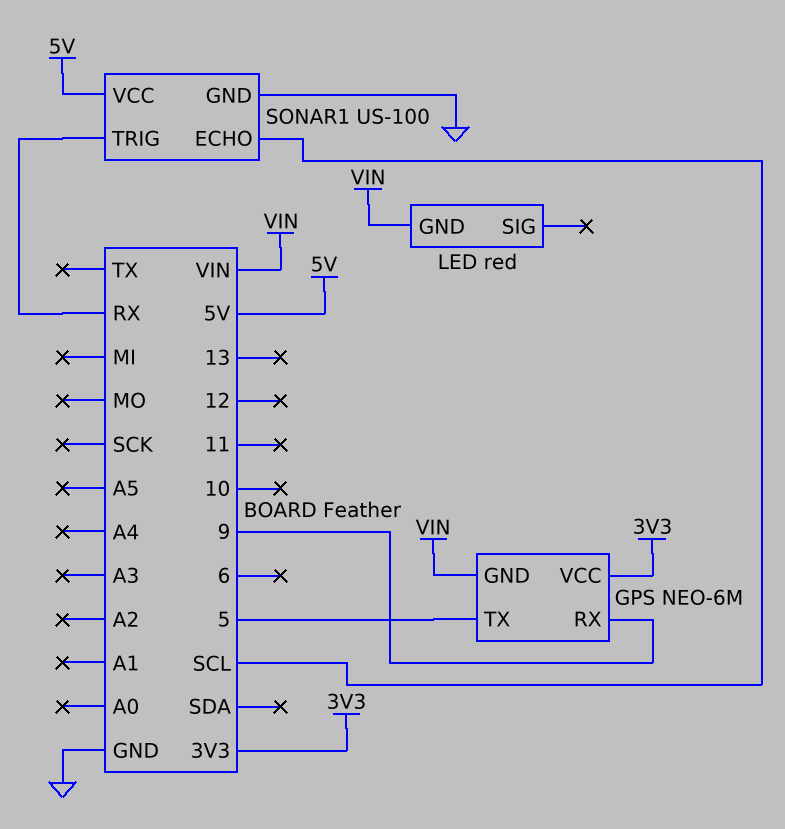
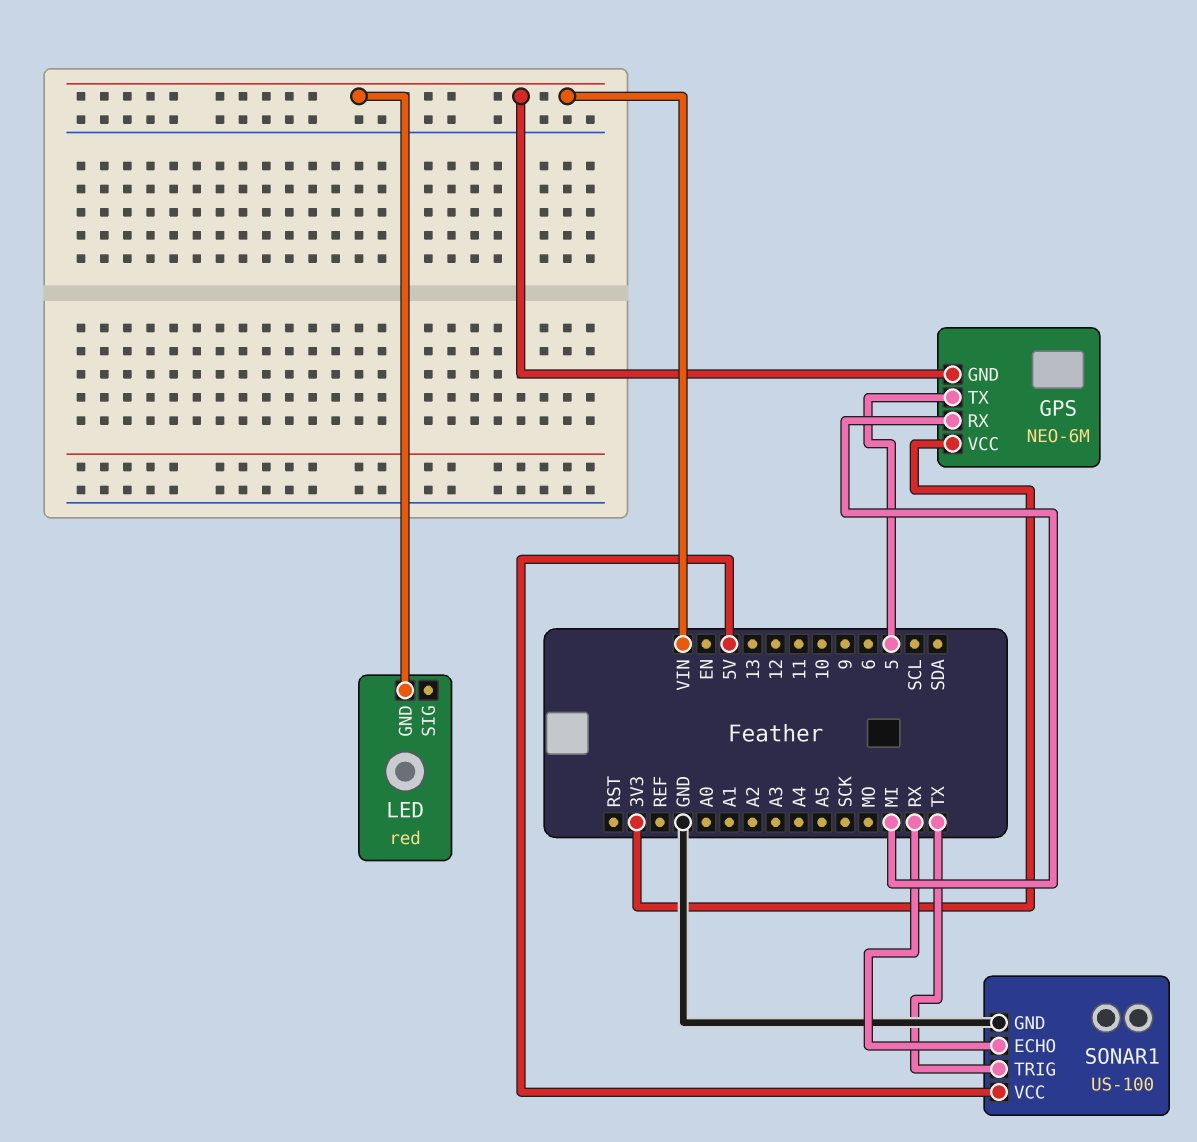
GPS pin RX: 9 -> MI
SONAR1 pin ECHO: SCL -> RX
SONAR1 pin TRIG: RX -> TX

